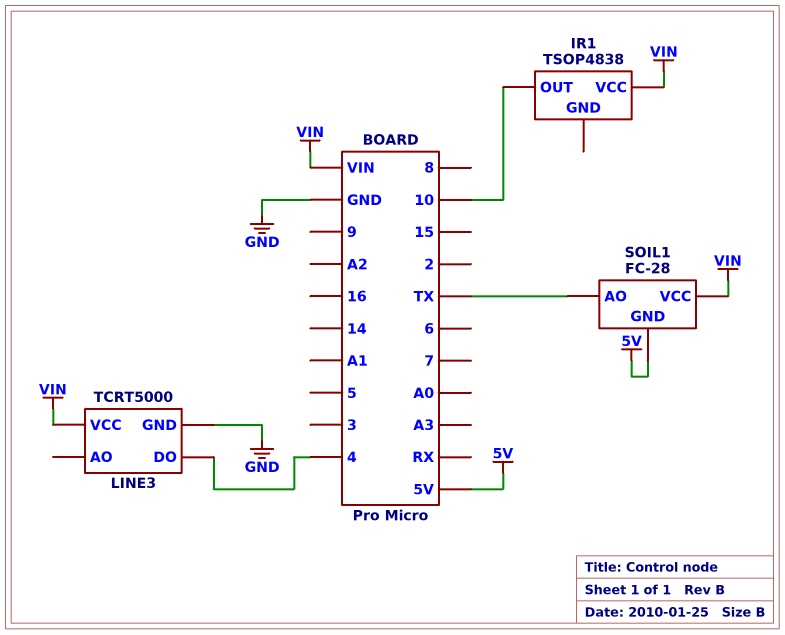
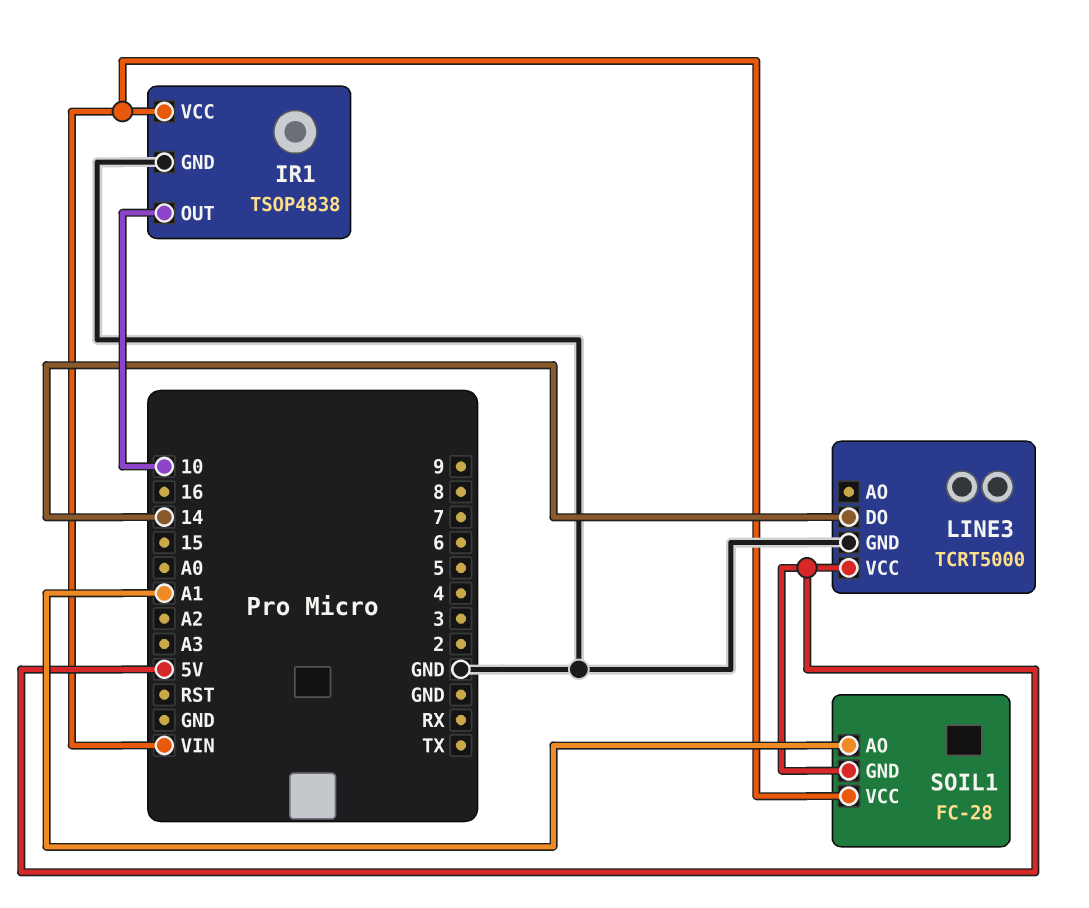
IR1 pin GND: none -> GND
LINE3 pin DO: 4 -> 14
LINE3 pin VCC: VIN -> 5V
SOIL1 pin AO: TX -> A1

